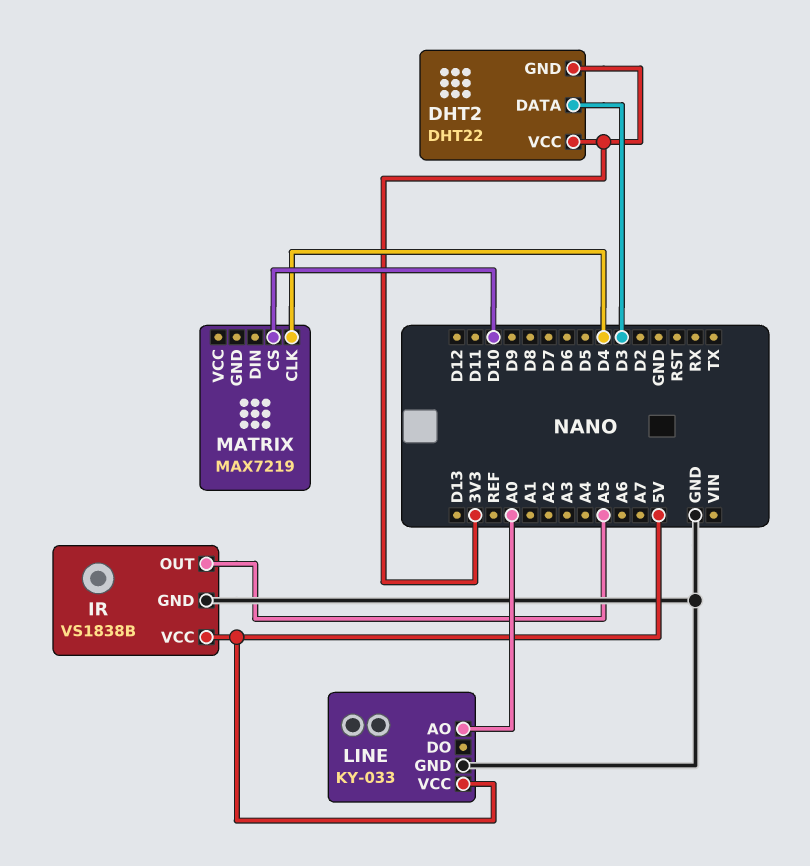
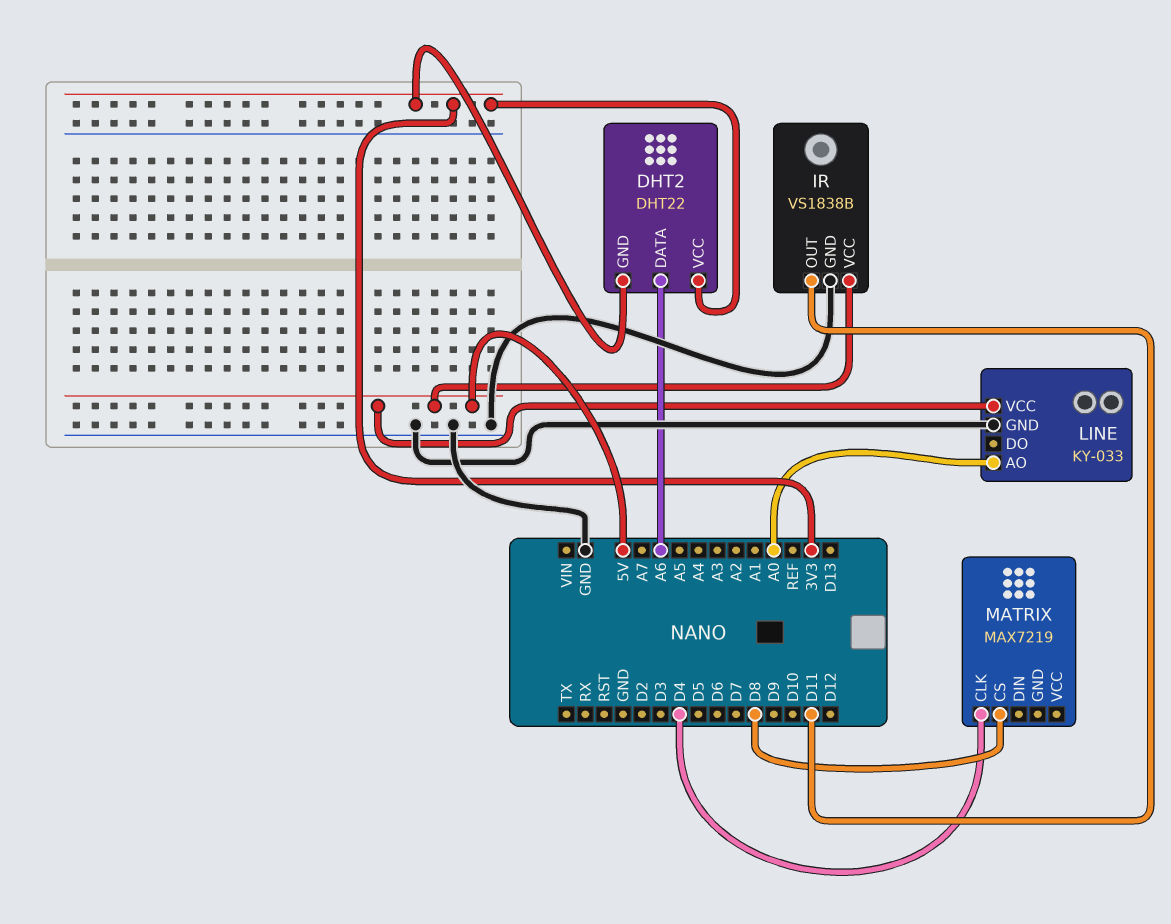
DHT2 pin DATA: D3 -> A6
IR pin OUT: A5 -> D11
MATRIX pin CS: D10 -> D8

